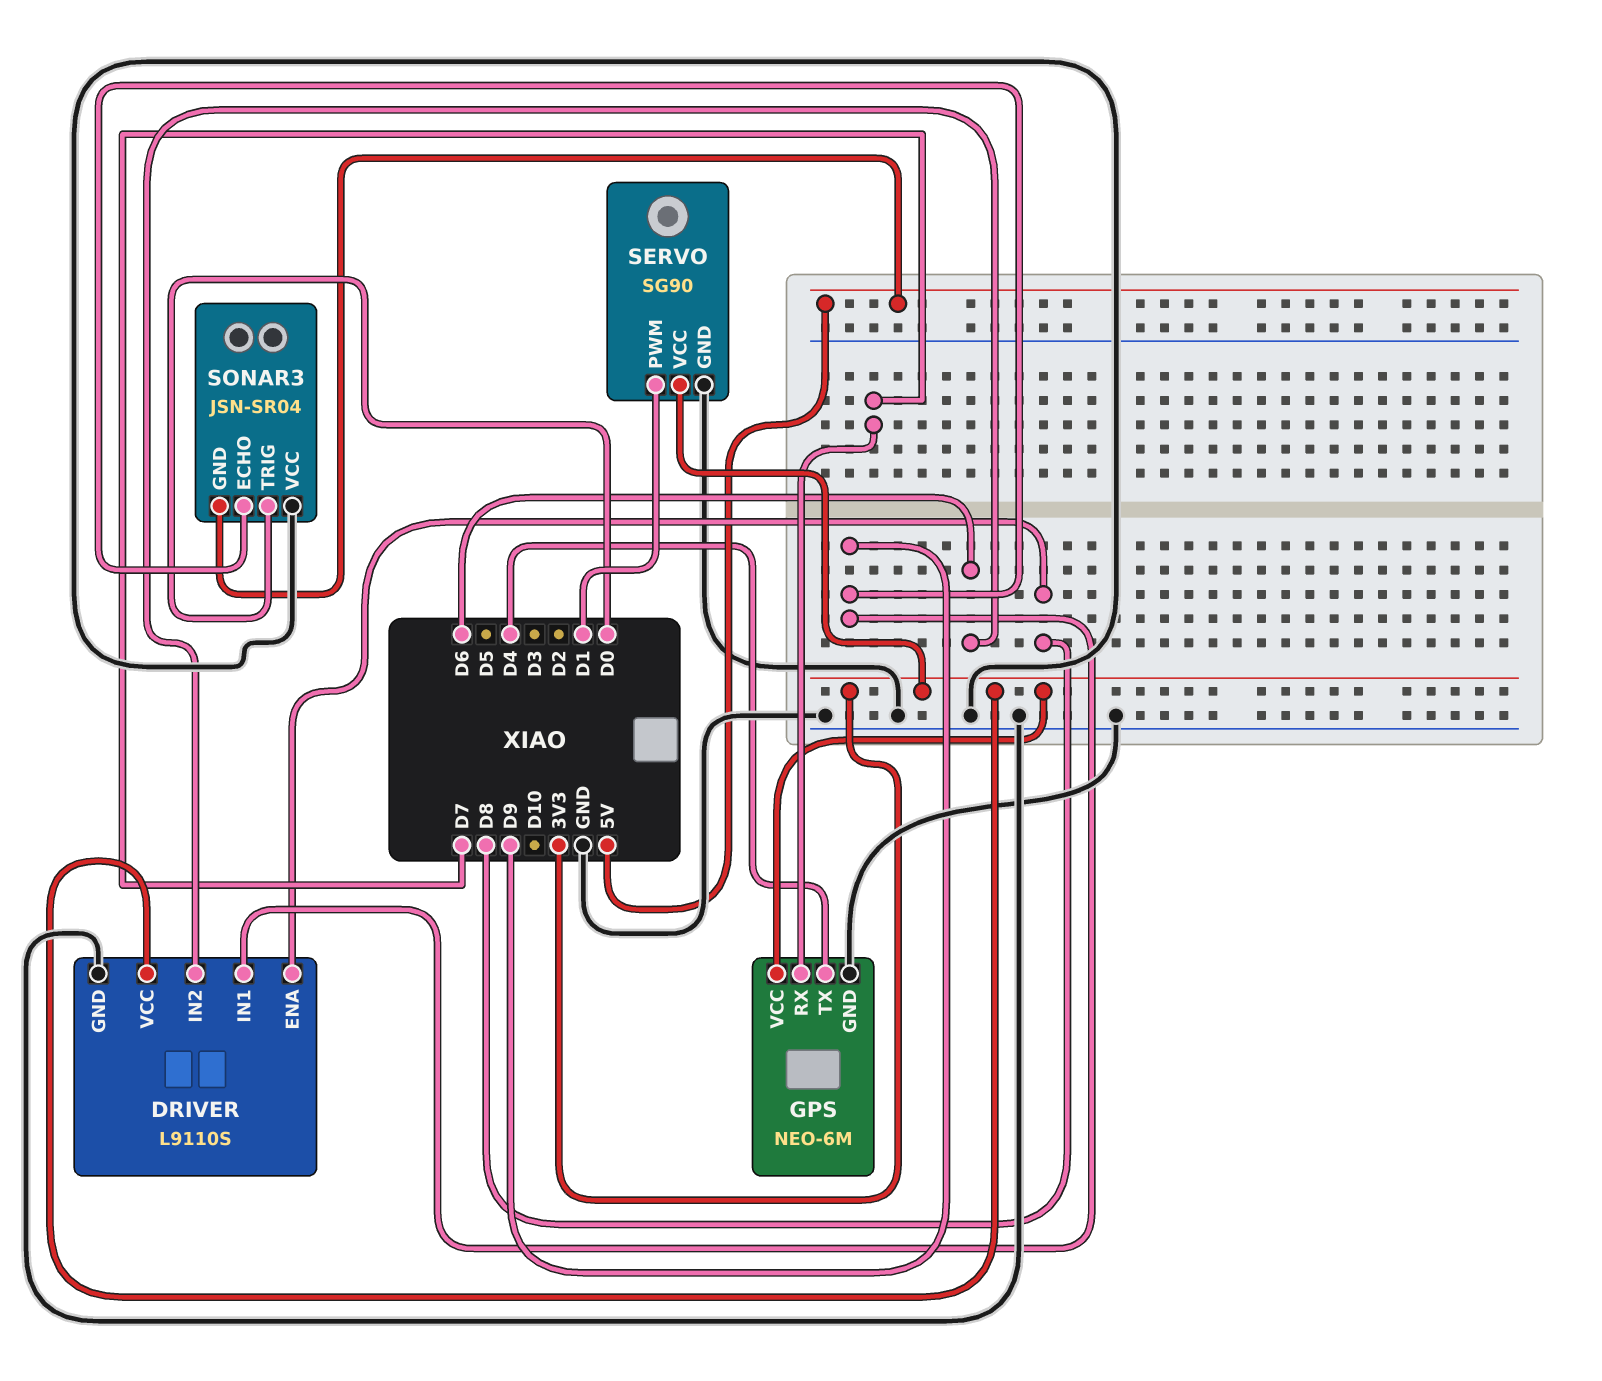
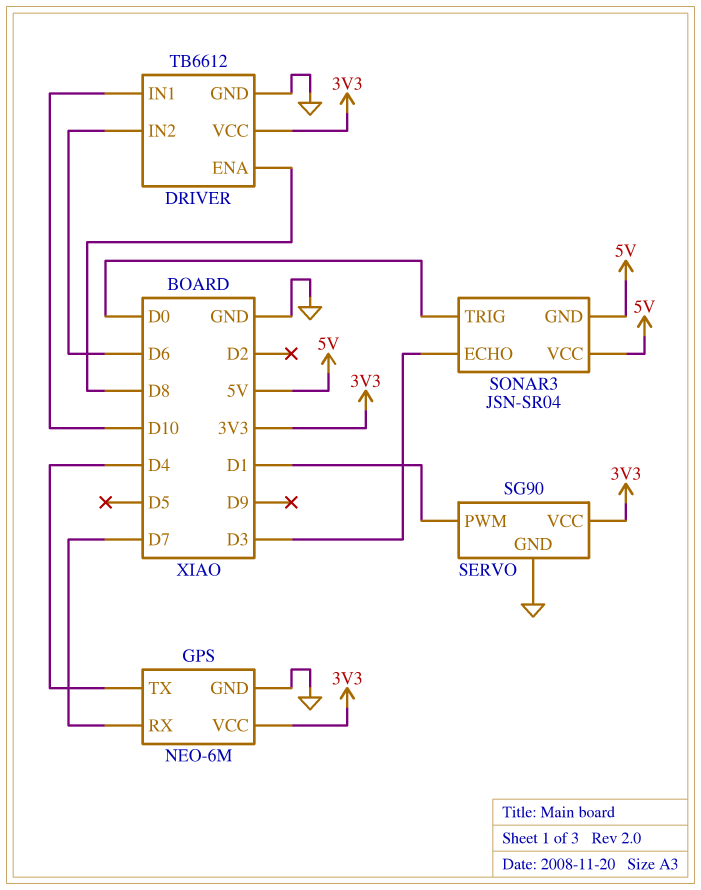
DRIVER: L9110S -> TB6612
DRIVER pin IN1: D9 -> D10
SONAR3 pin ECHO: D9 -> D3
SONAR3 pin VCC: GND -> 5V

